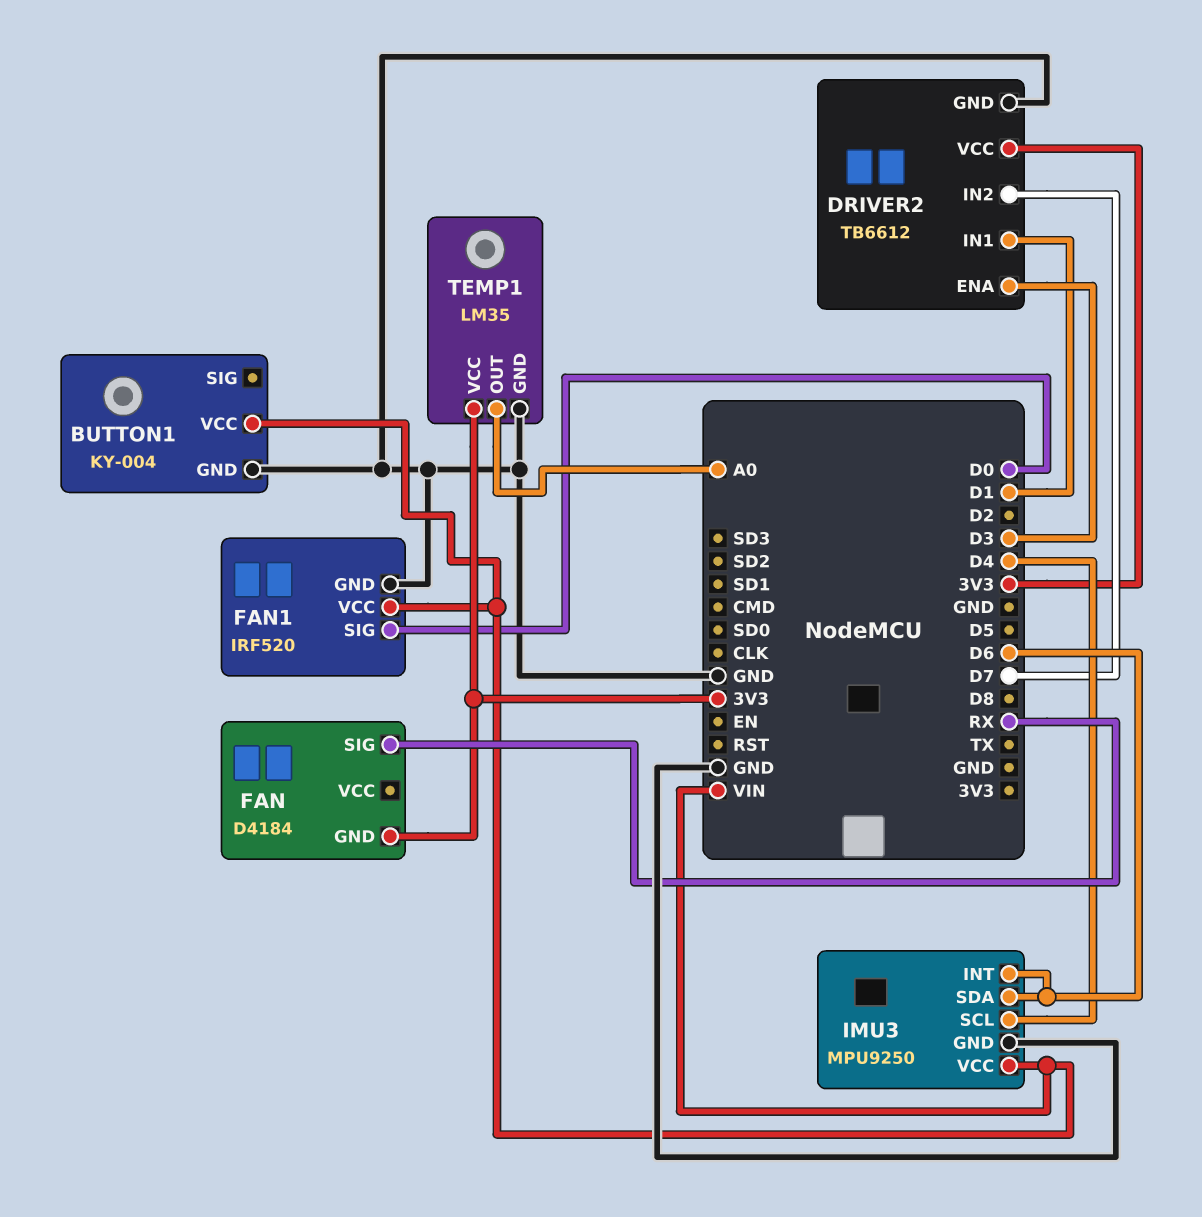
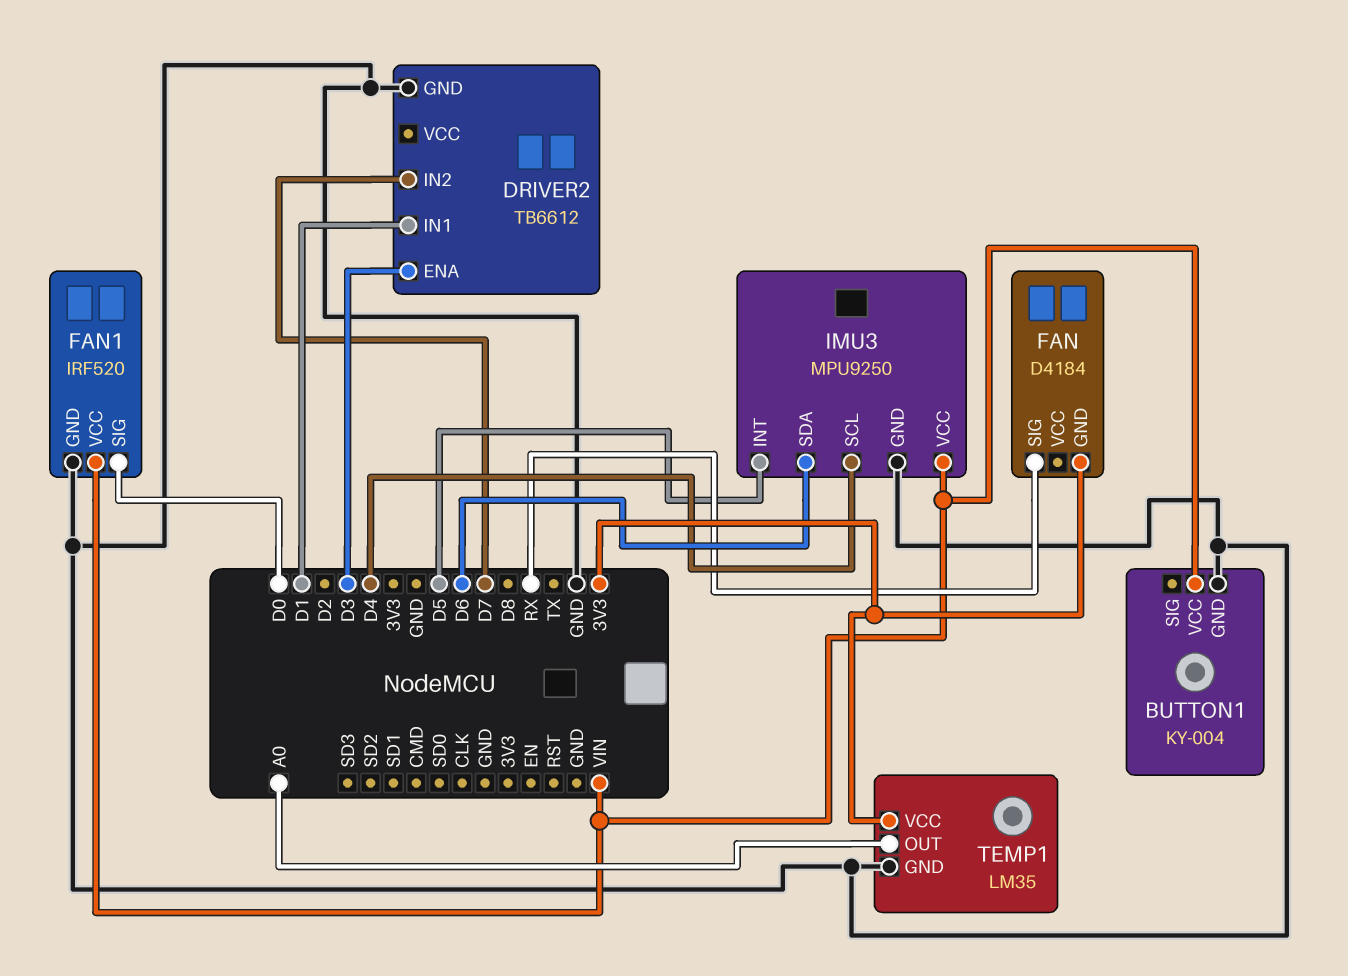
DRIVER2 pin VCC: 3V3 -> none
IMU3 pin INT: D6 -> D5

